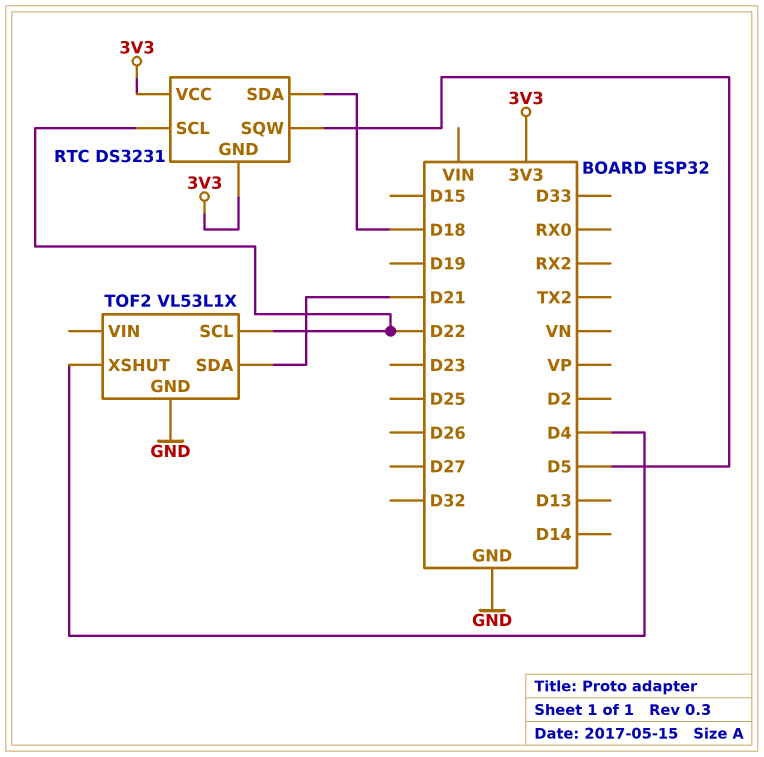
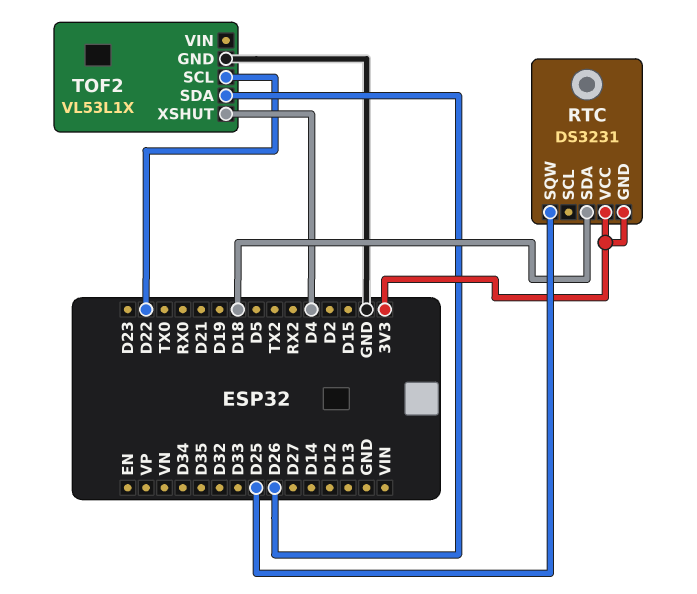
RTC pin SCL: D22 -> none
RTC pin SQW: D5 -> D25
TOF2 pin SDA: D21 -> D26

